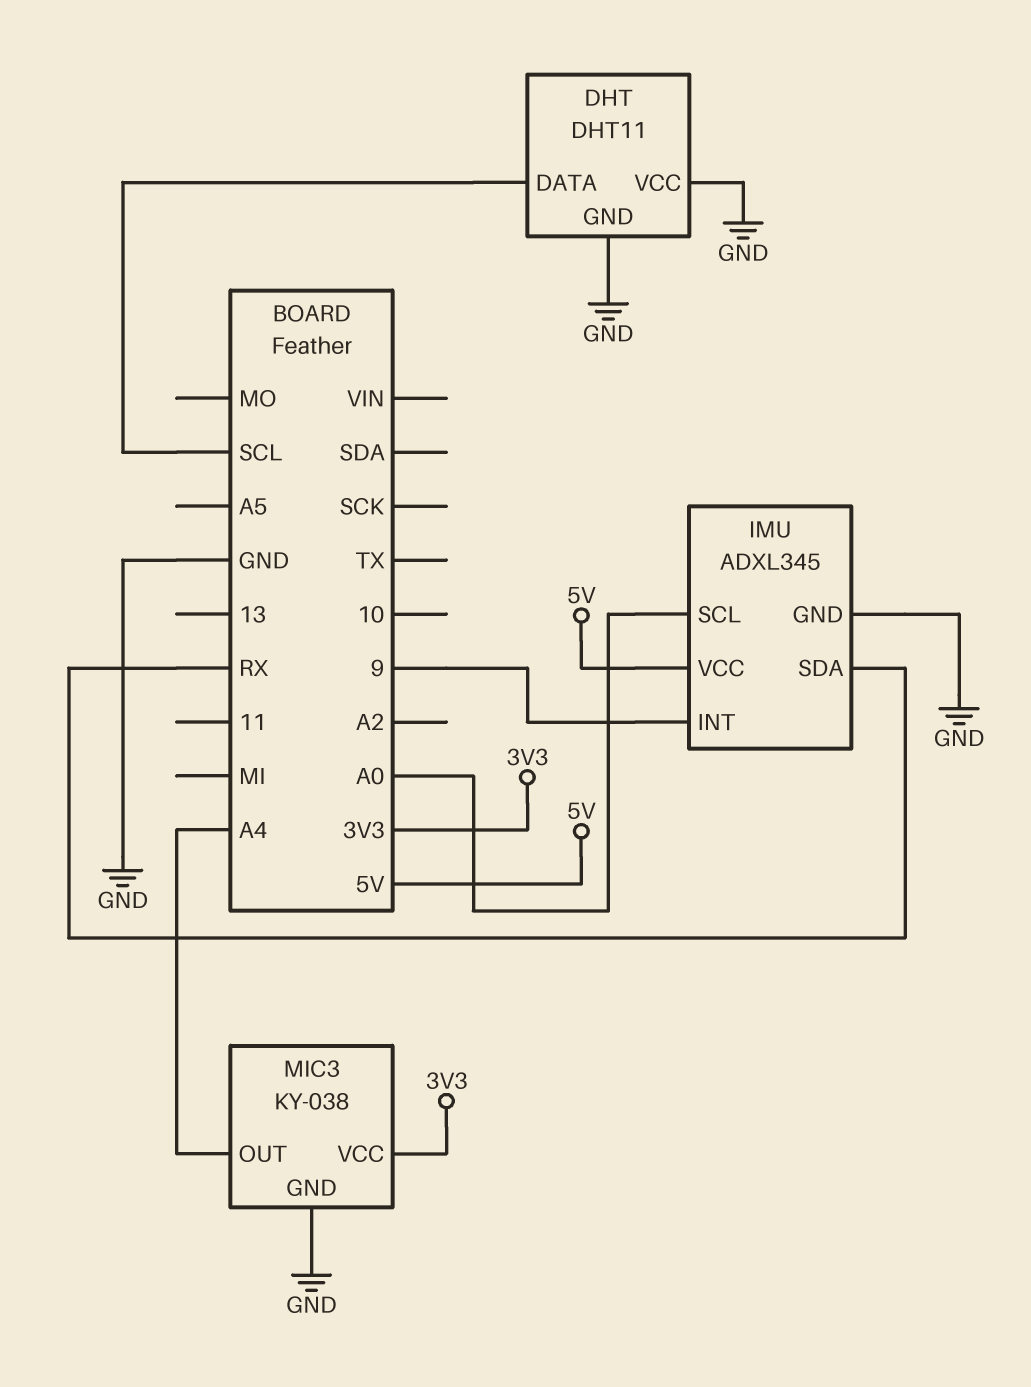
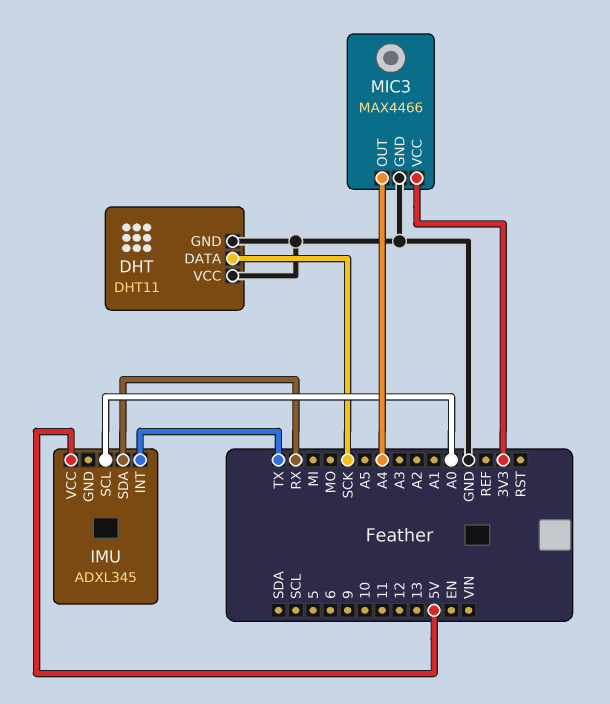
DHT pin DATA: SCL -> SCK
IMU pin GND: GND -> none
IMU pin INT: 9 -> TX
MIC3: KY-038 -> MAX4466

